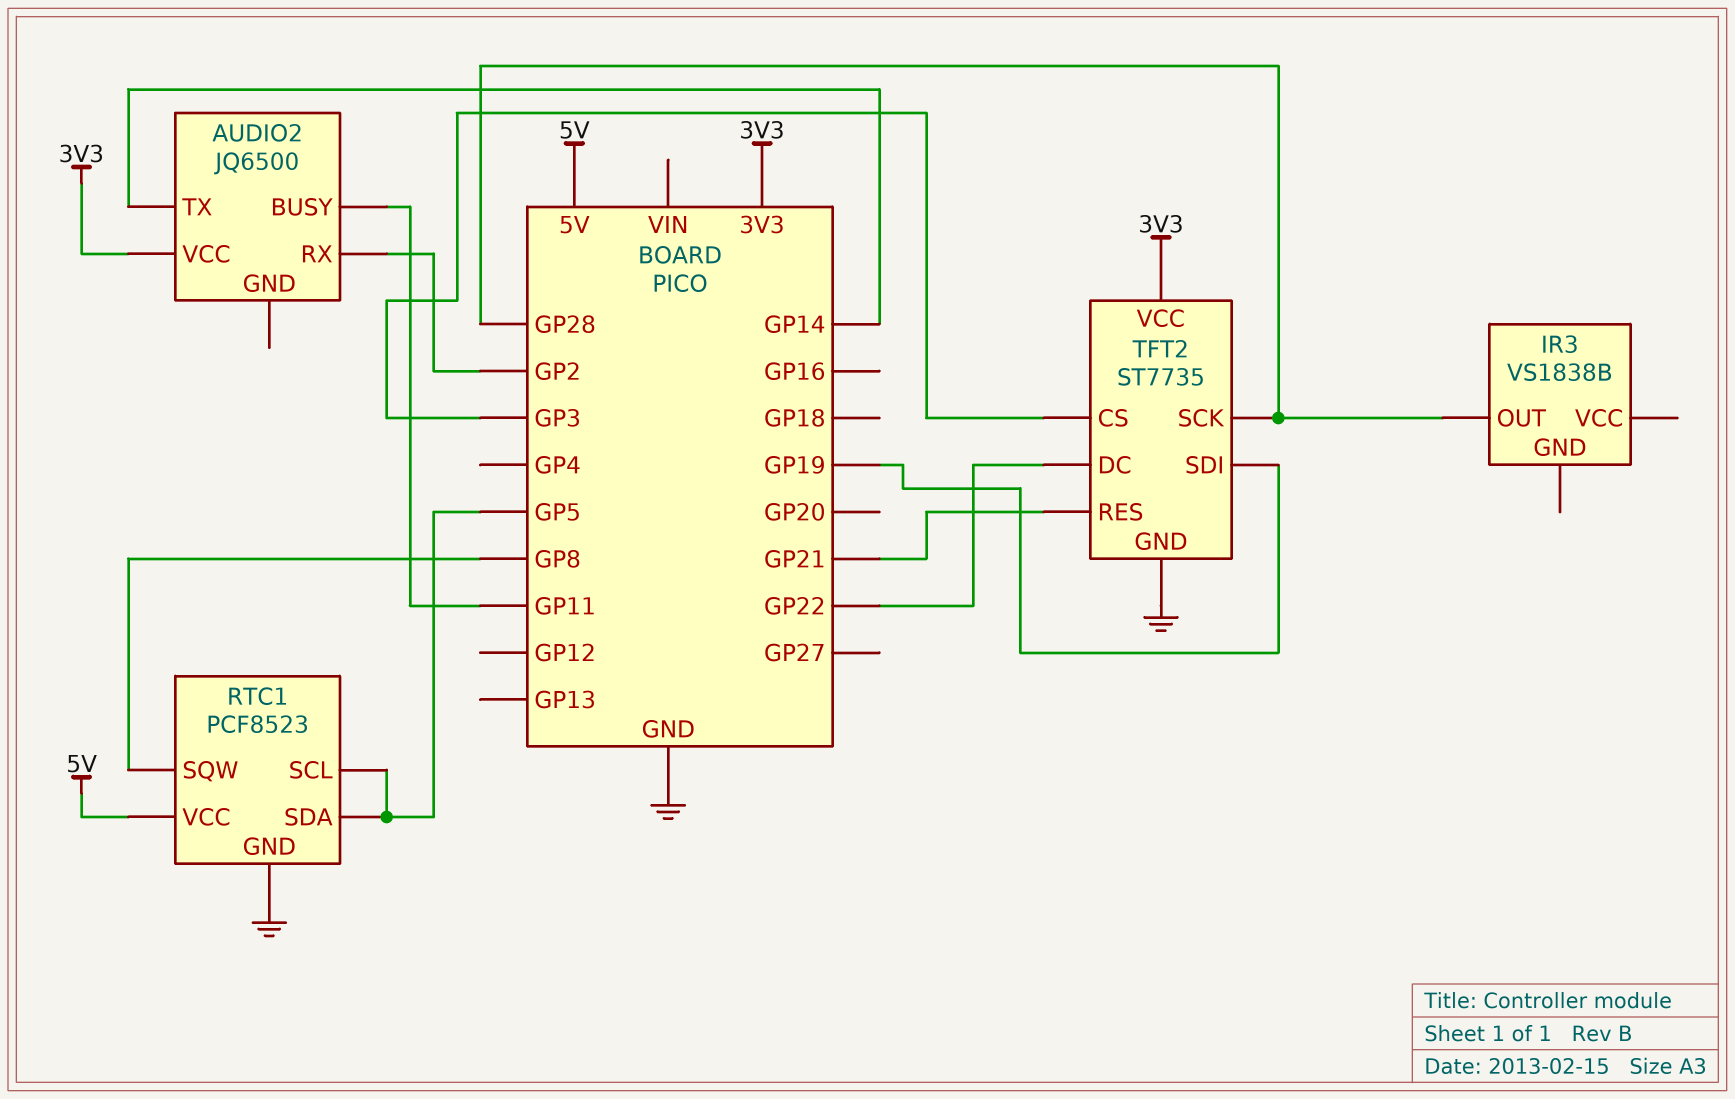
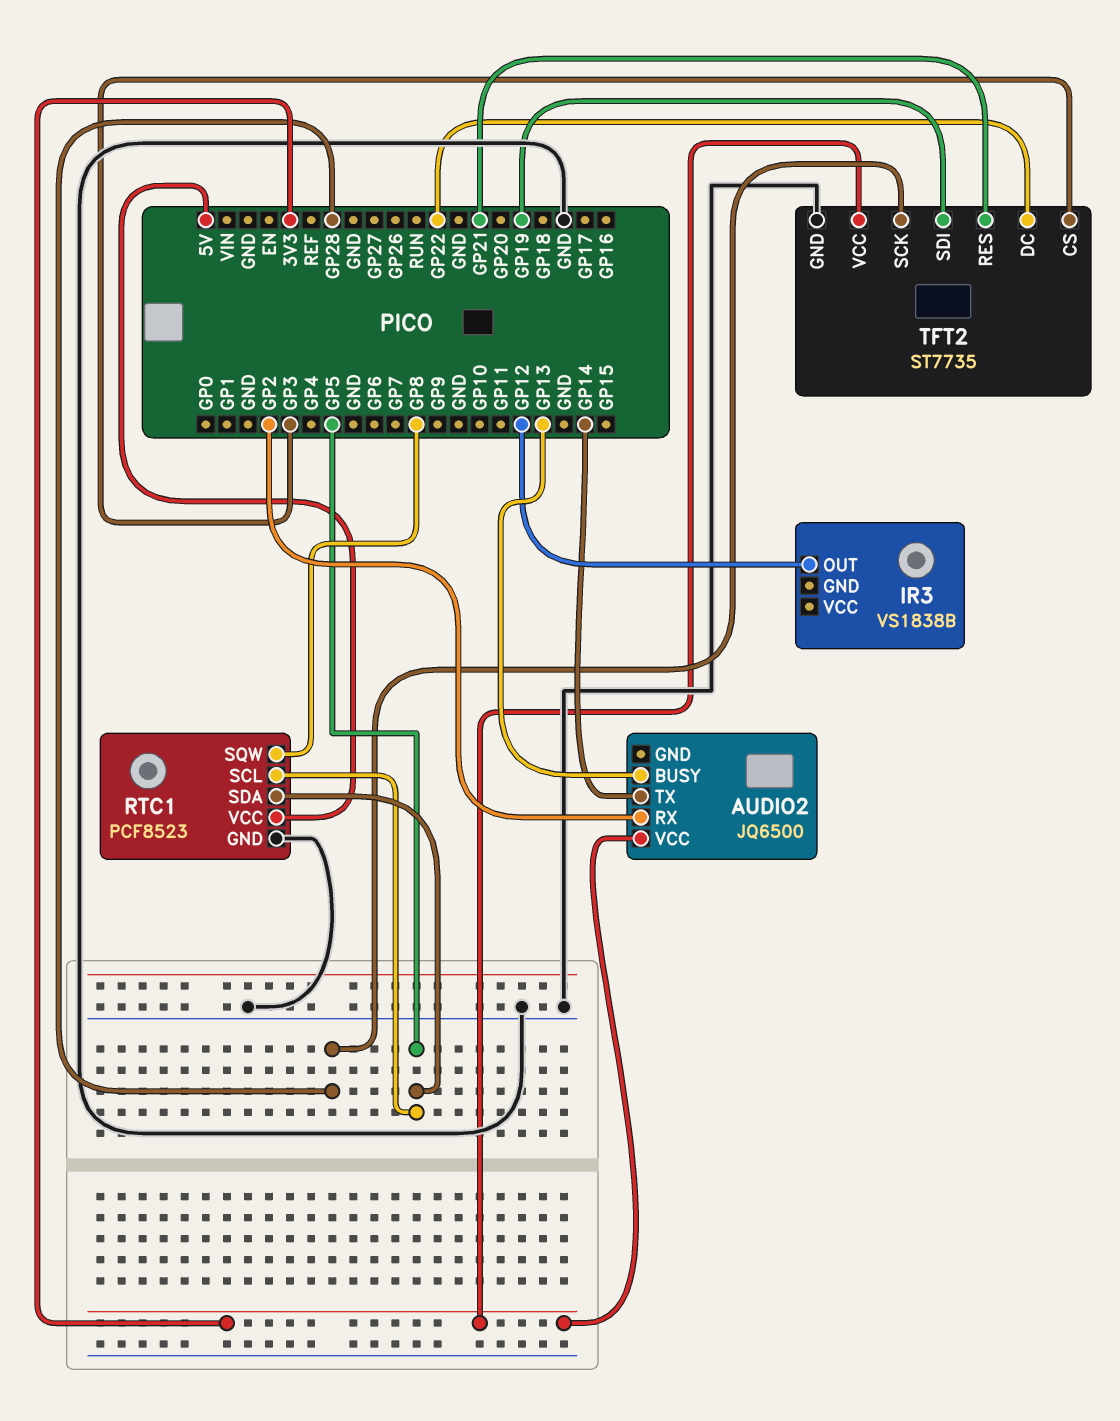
AUDIO2 pin BUSY: GP11 -> GP13
IR3 pin OUT: GP28 -> GP12

